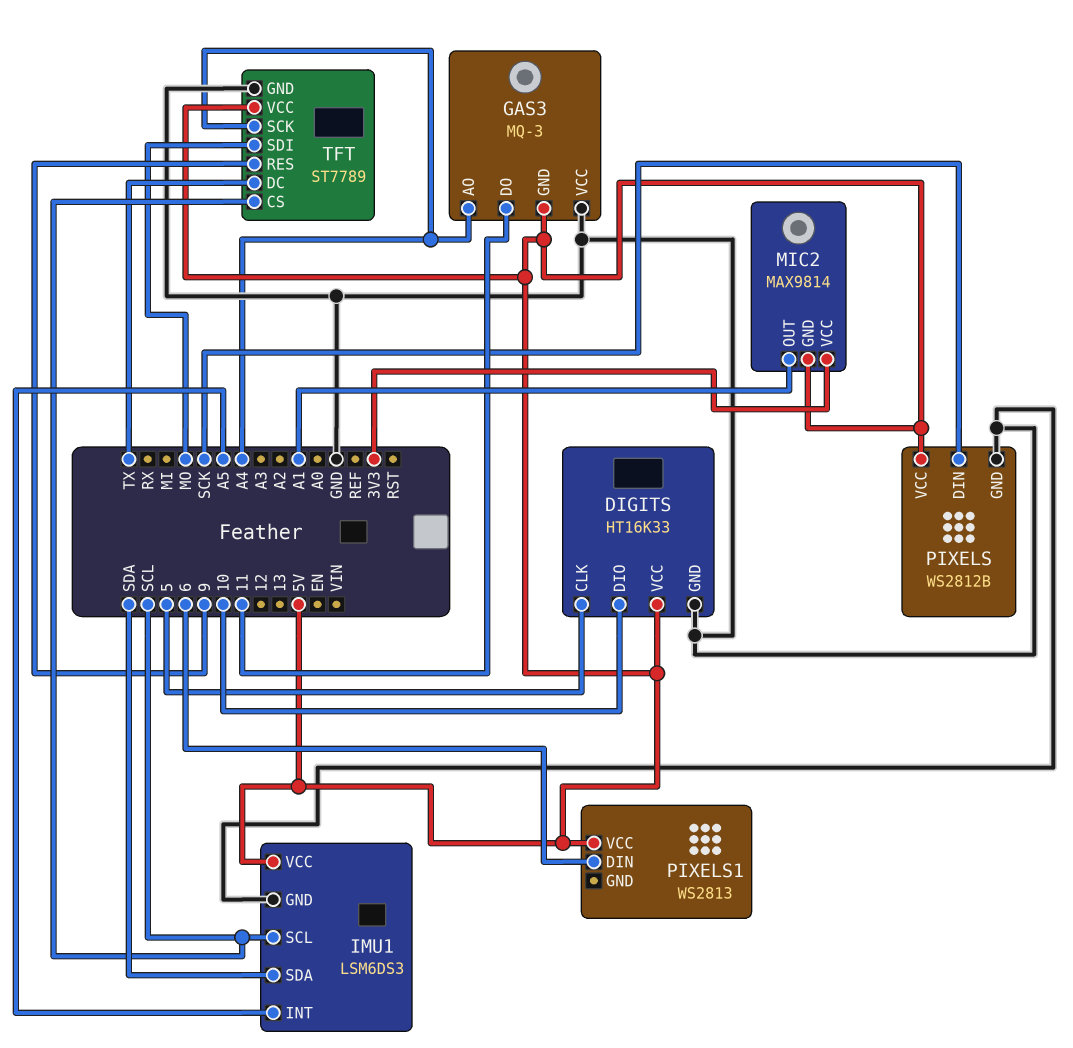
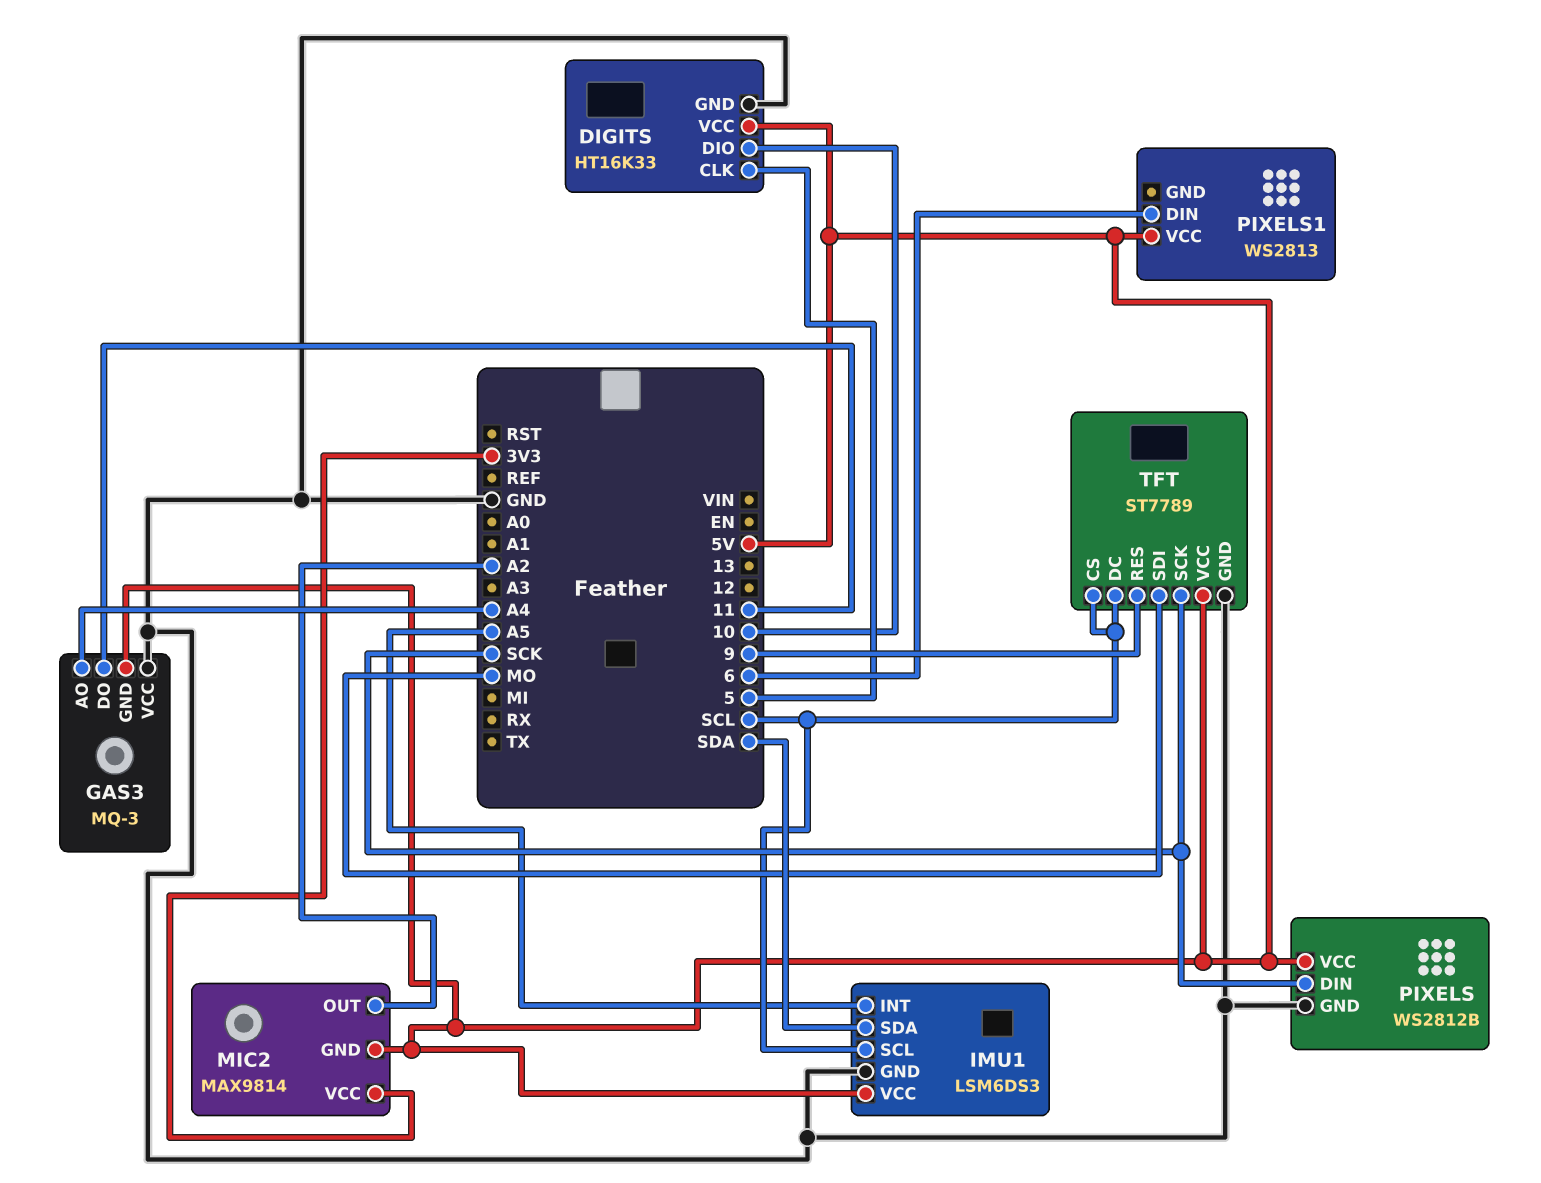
MIC2 pin OUT: A1 -> A2
TFT pin DC: TX -> SCL
TFT pin SCK: A4 -> SCK

